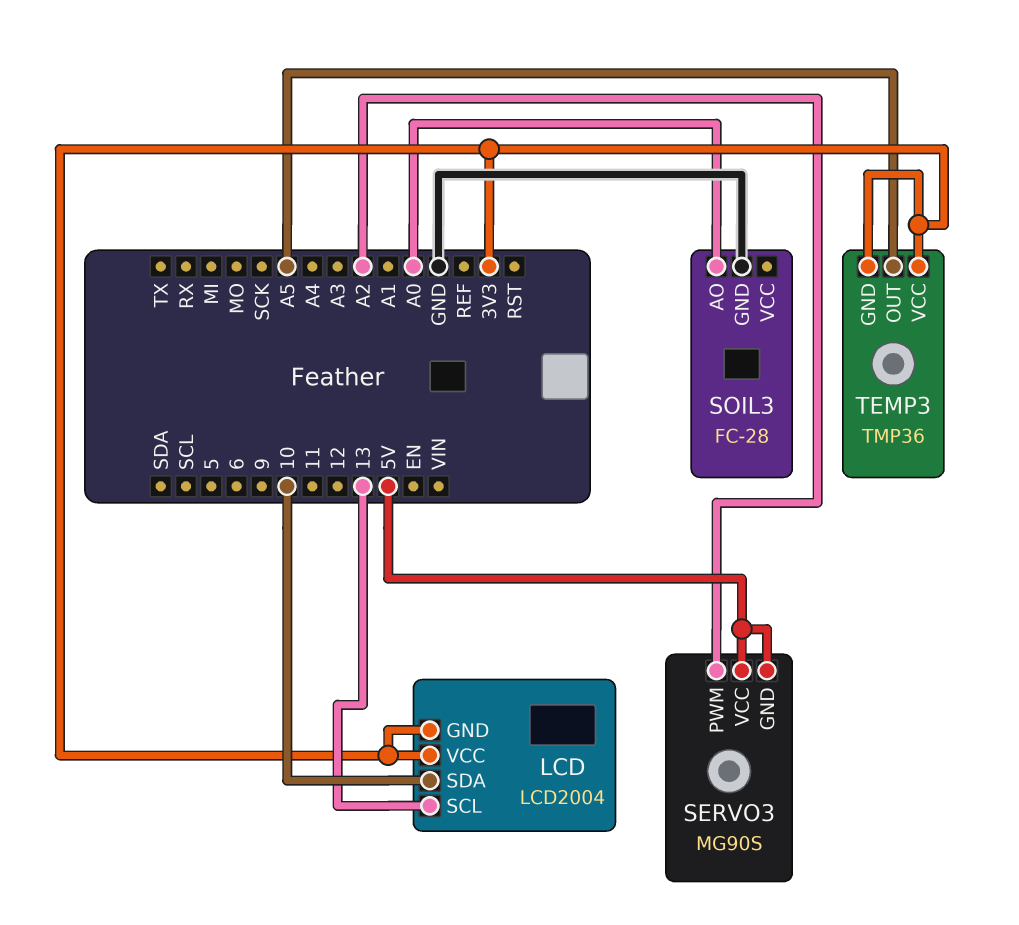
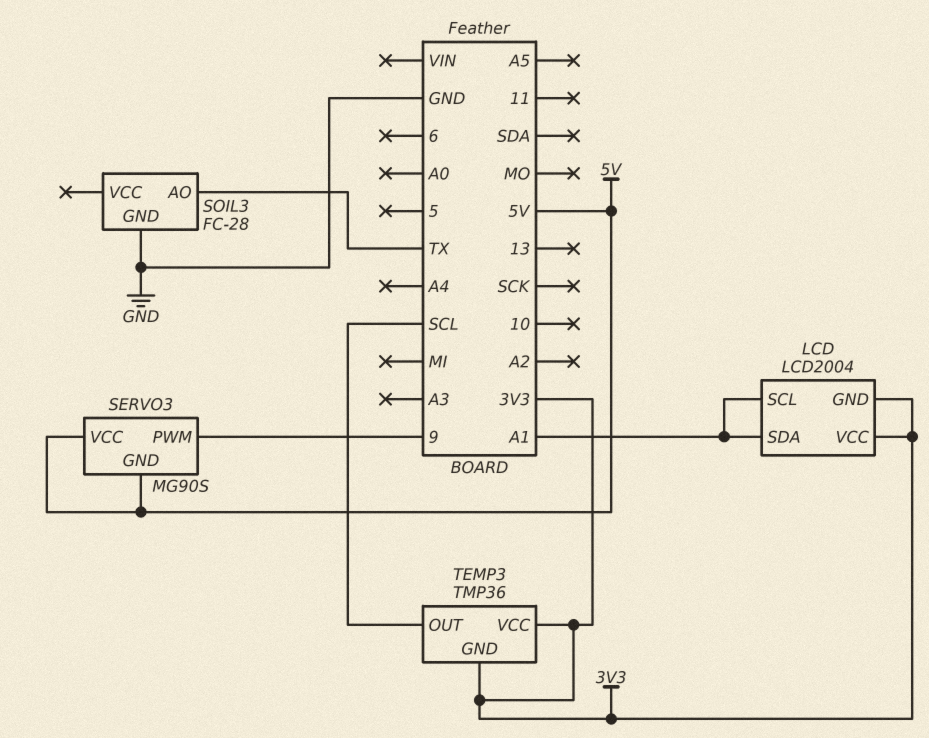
LCD pin SCL: 13 -> A1
LCD pin SDA: 10 -> A1
SERVO3 pin PWM: A2 -> 9
SOIL3 pin AO: A0 -> TX
TEMP3 pin OUT: A5 -> SCL

